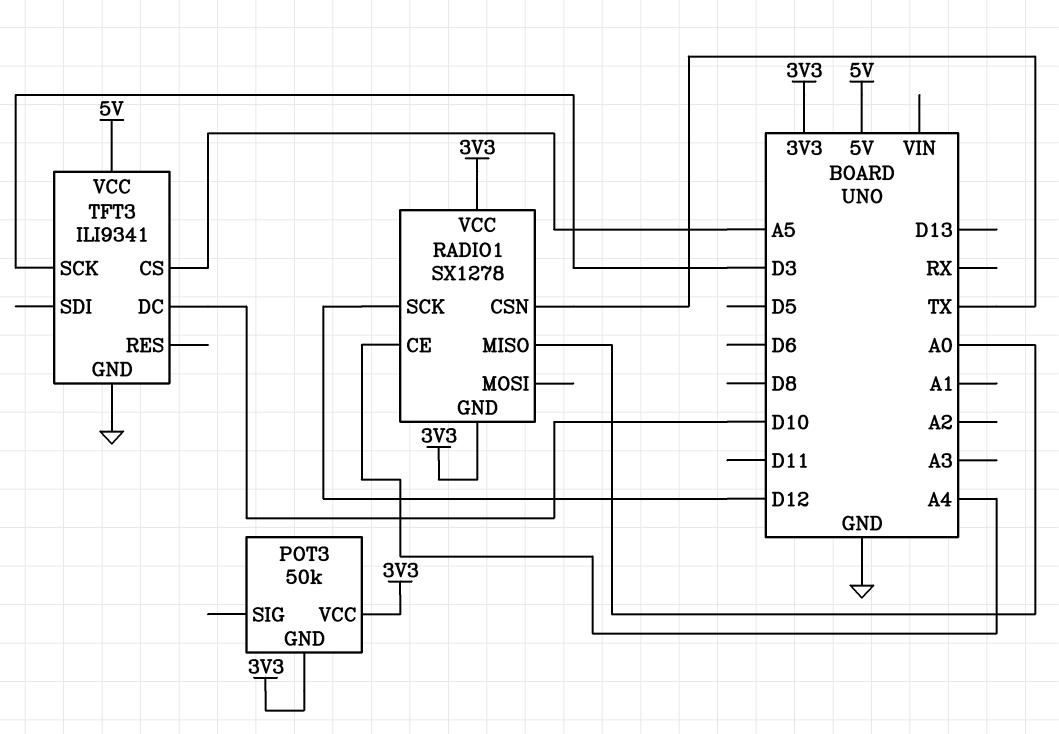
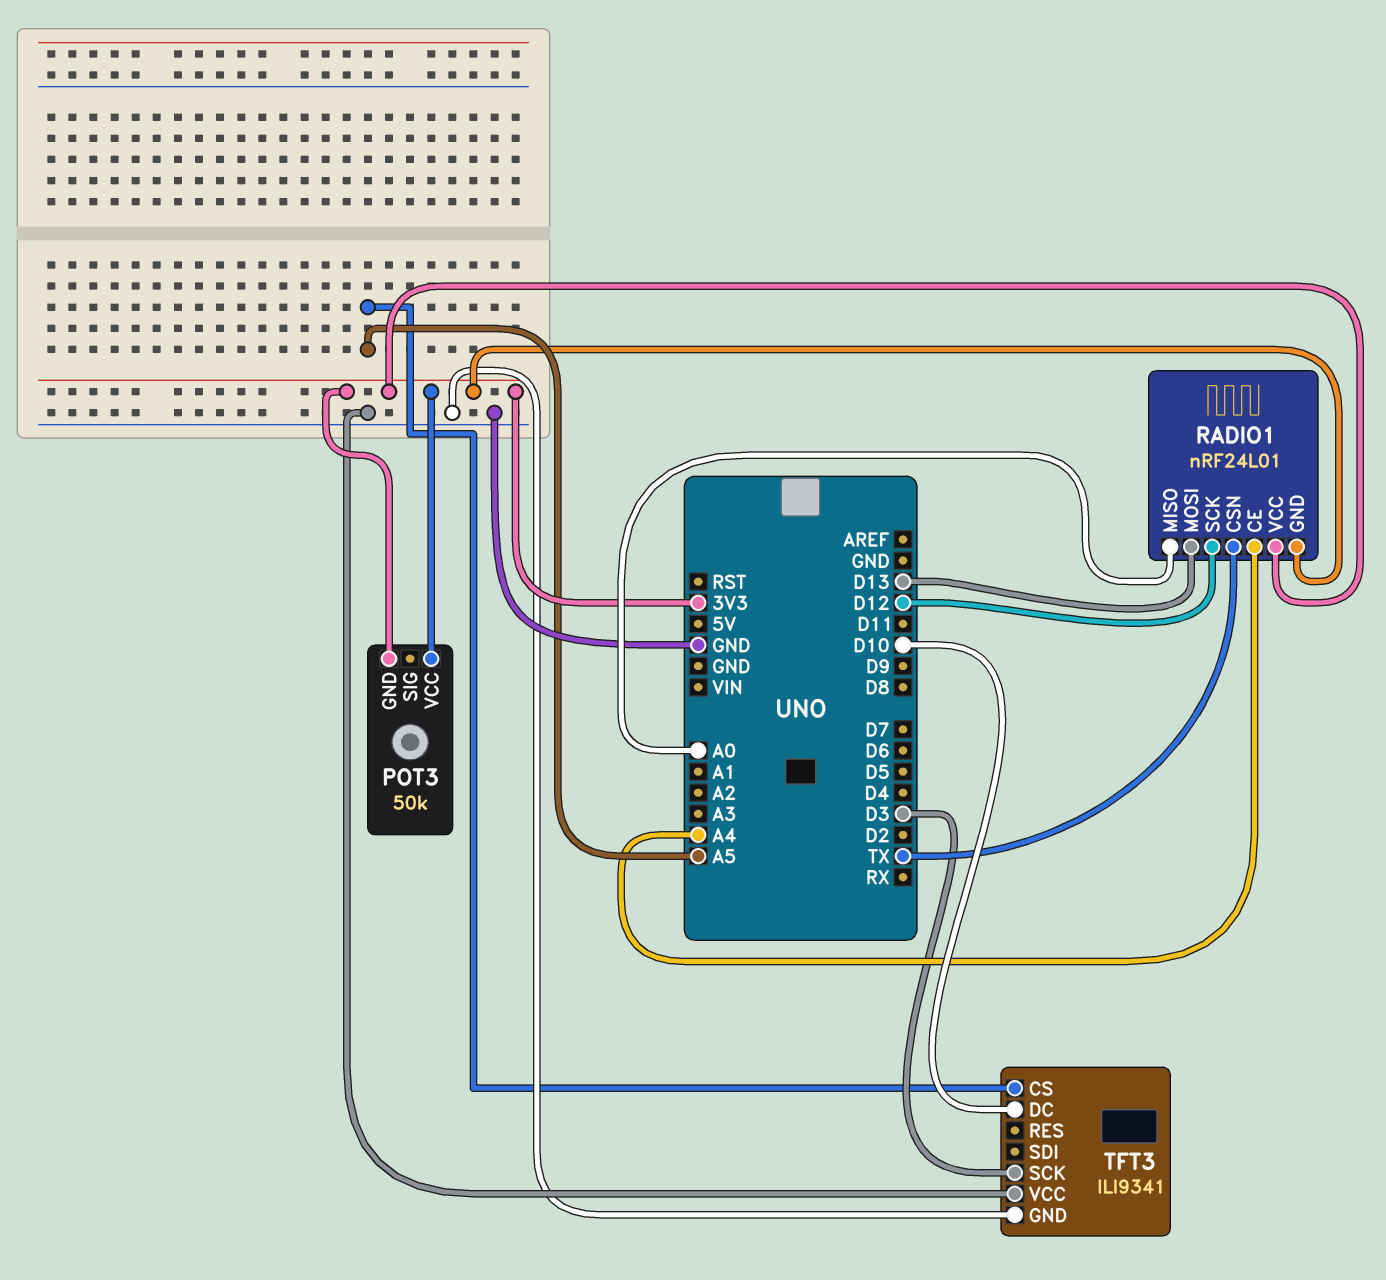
RADIO1: SX1278 -> nRF24L01
RADIO1 pin MOSI: none -> D13
TFT3 pin VCC: 5V -> GND

